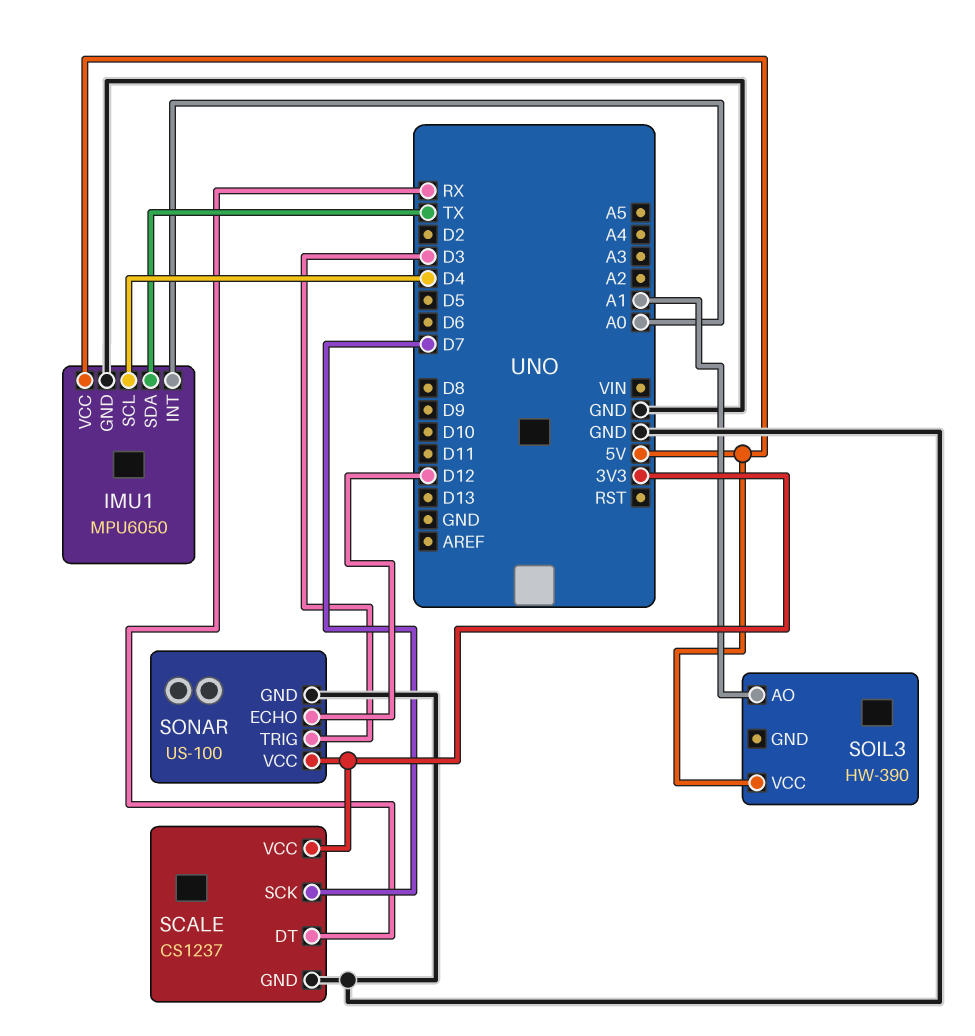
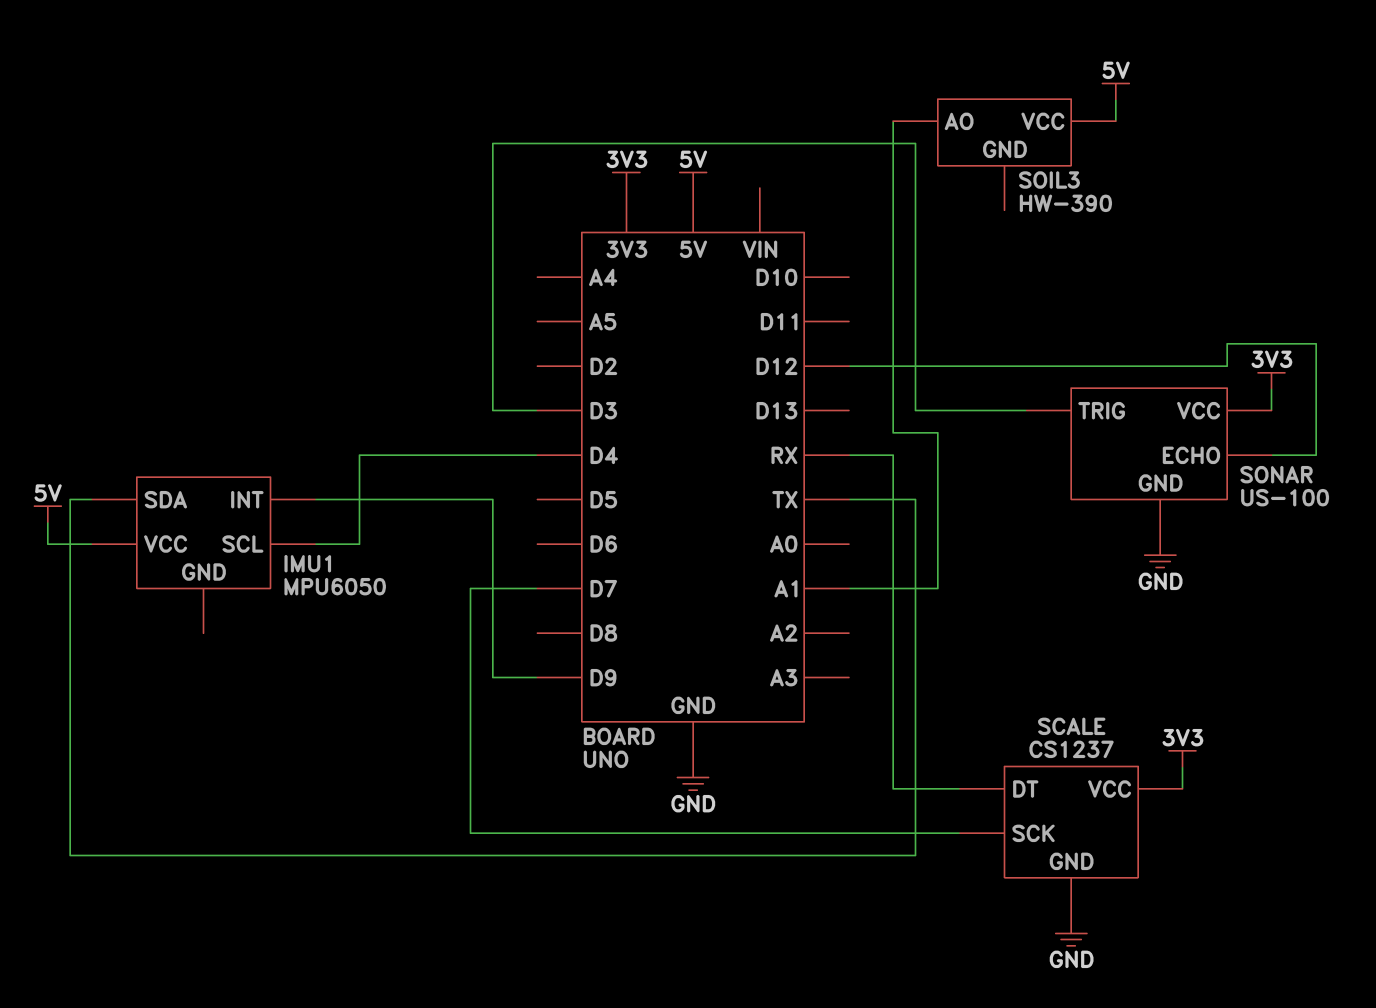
IMU1 pin GND: GND -> none
IMU1 pin INT: A0 -> D9

